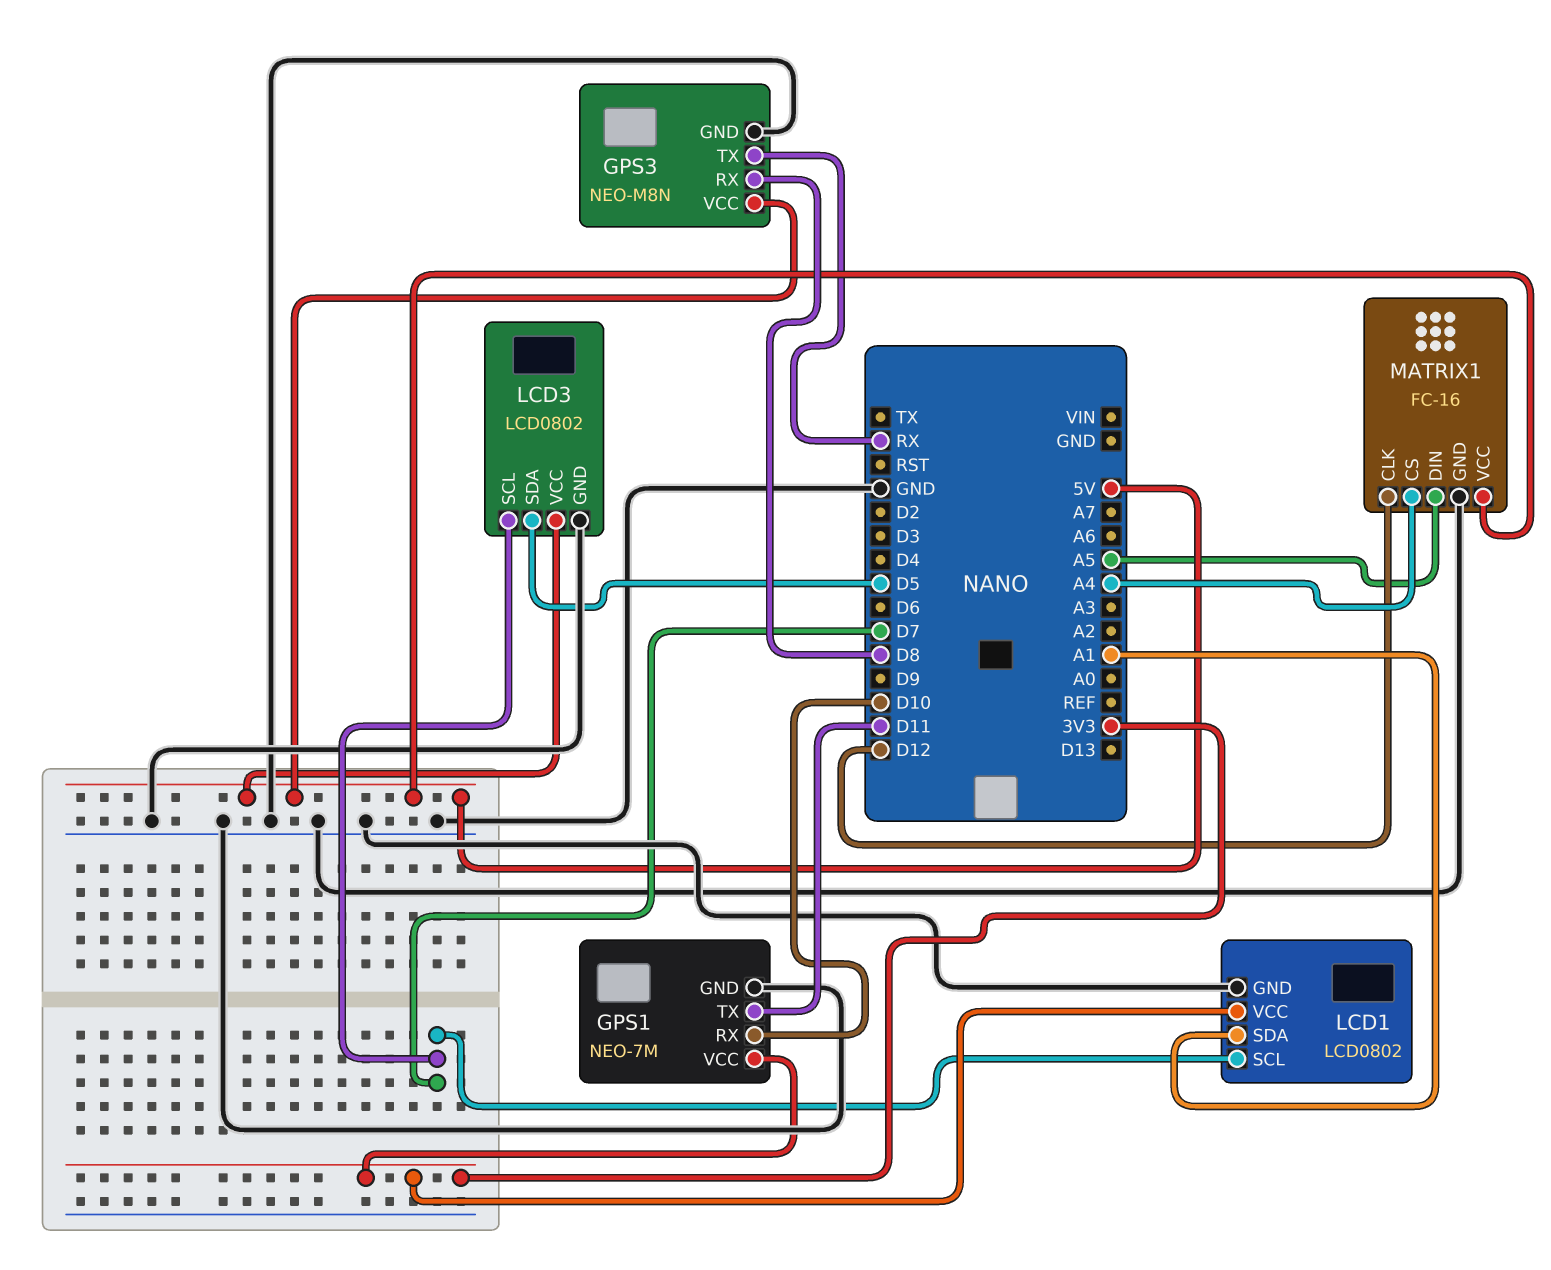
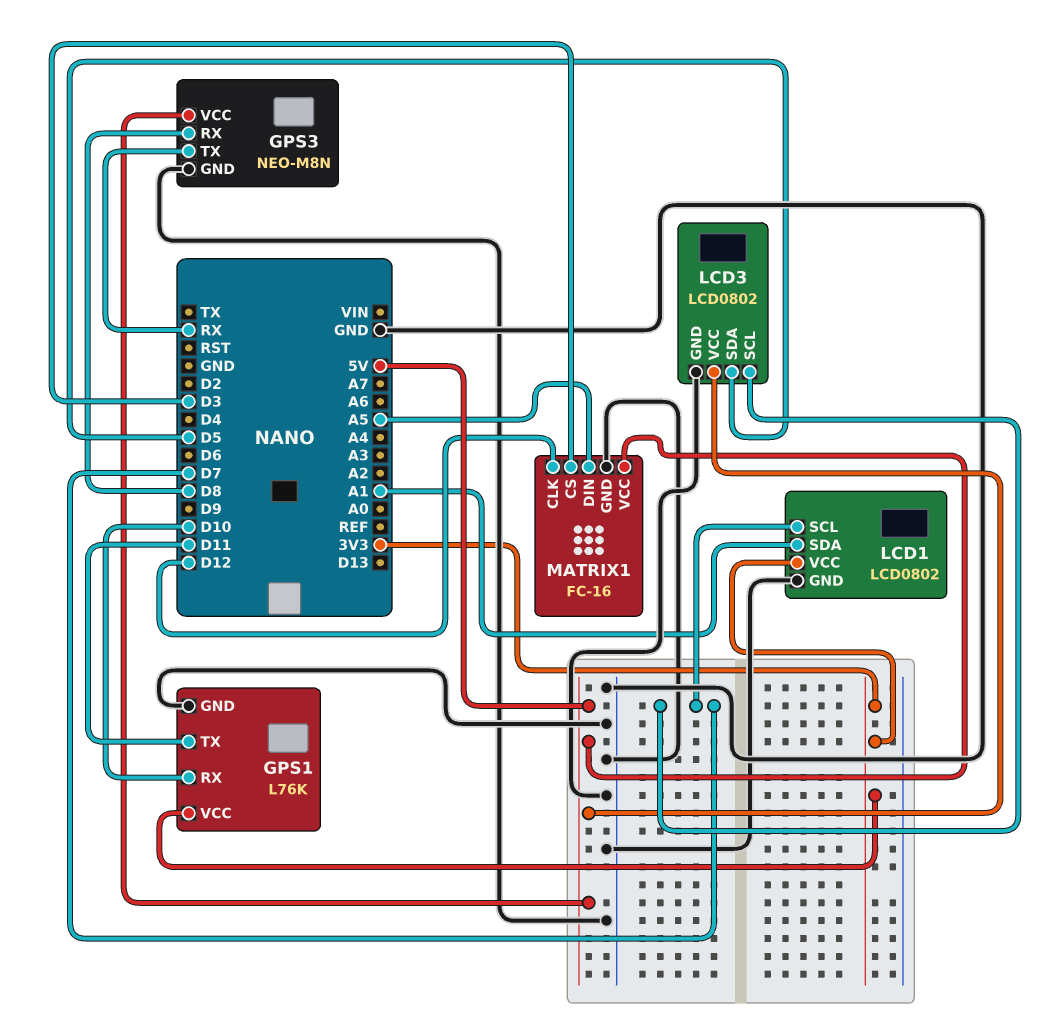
GPS1: NEO-7M -> L76K
MATRIX1 pin CS: A4 -> D3

